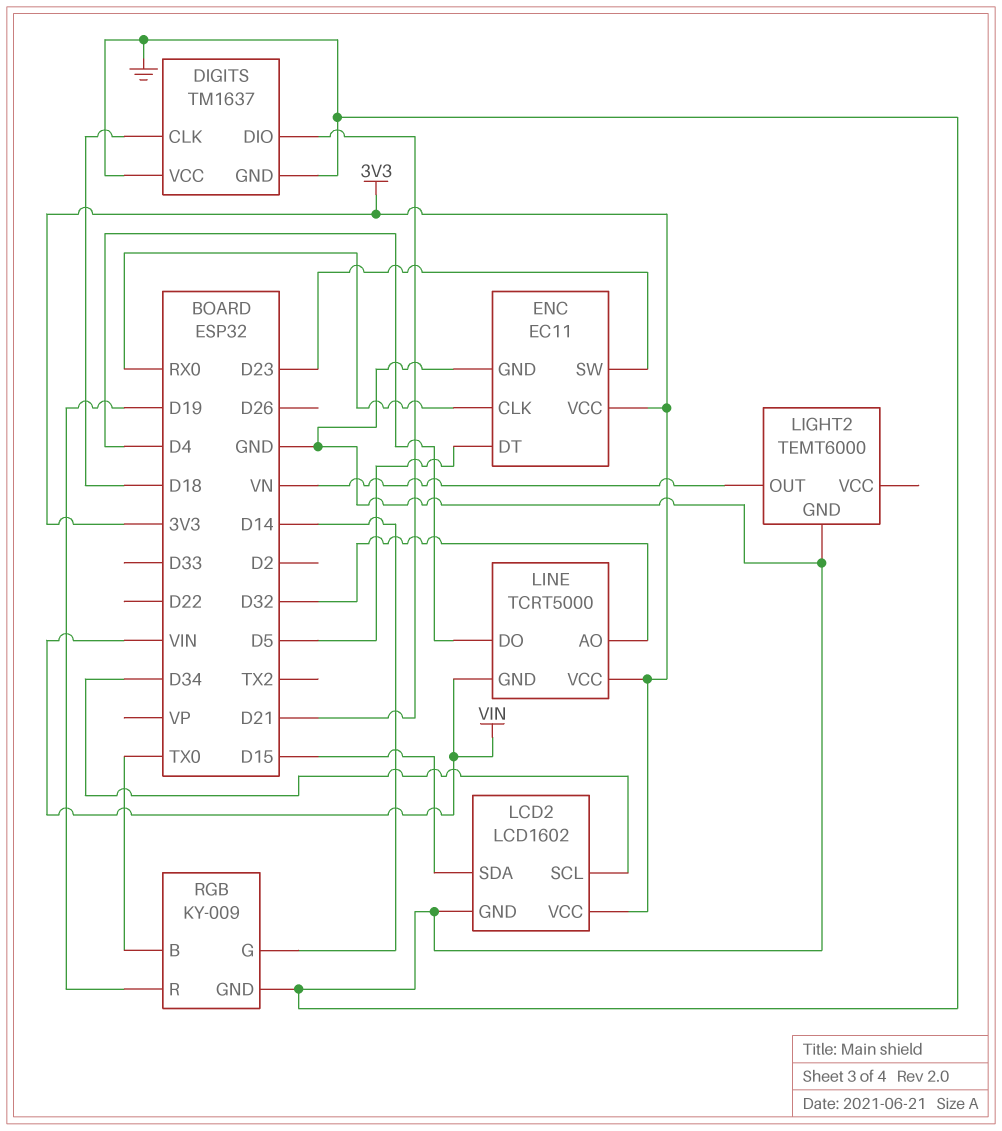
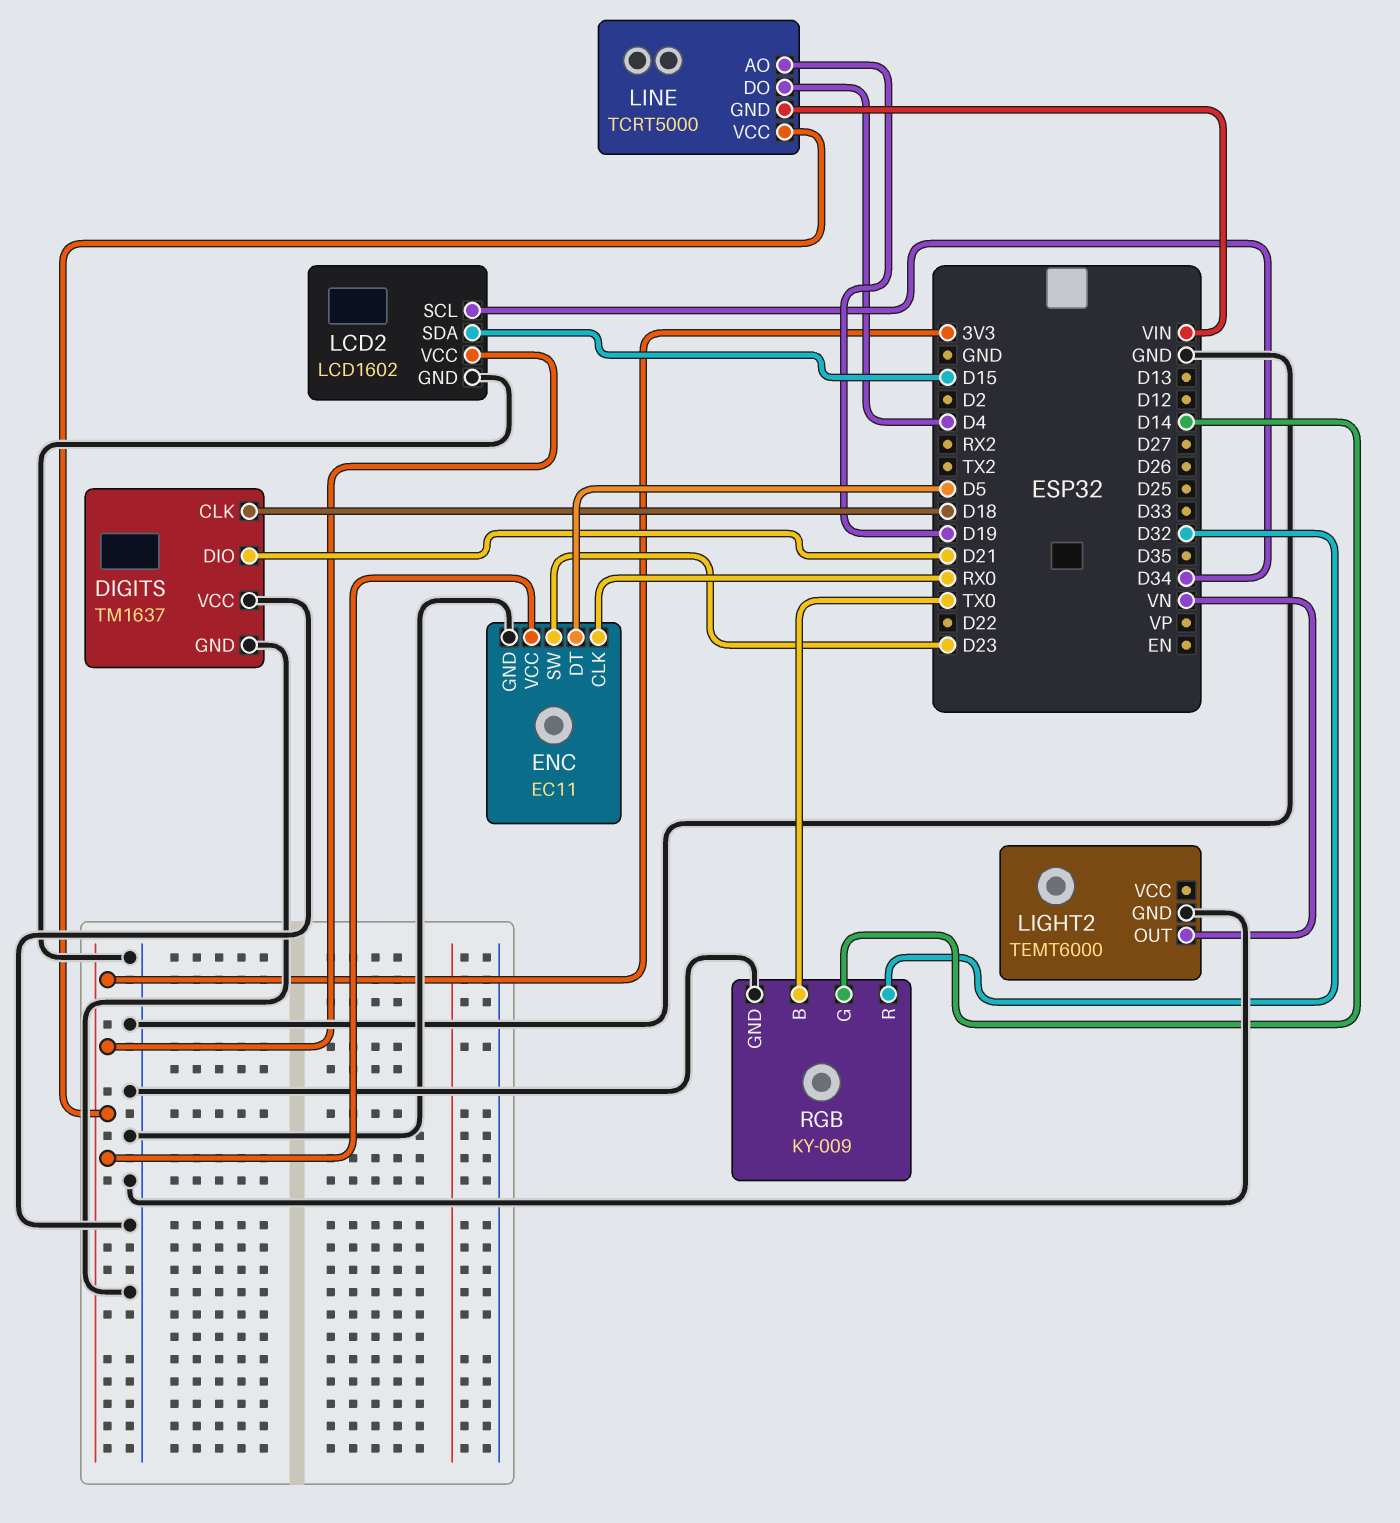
LINE pin AO: D32 -> D19
RGB pin R: D19 -> D32

